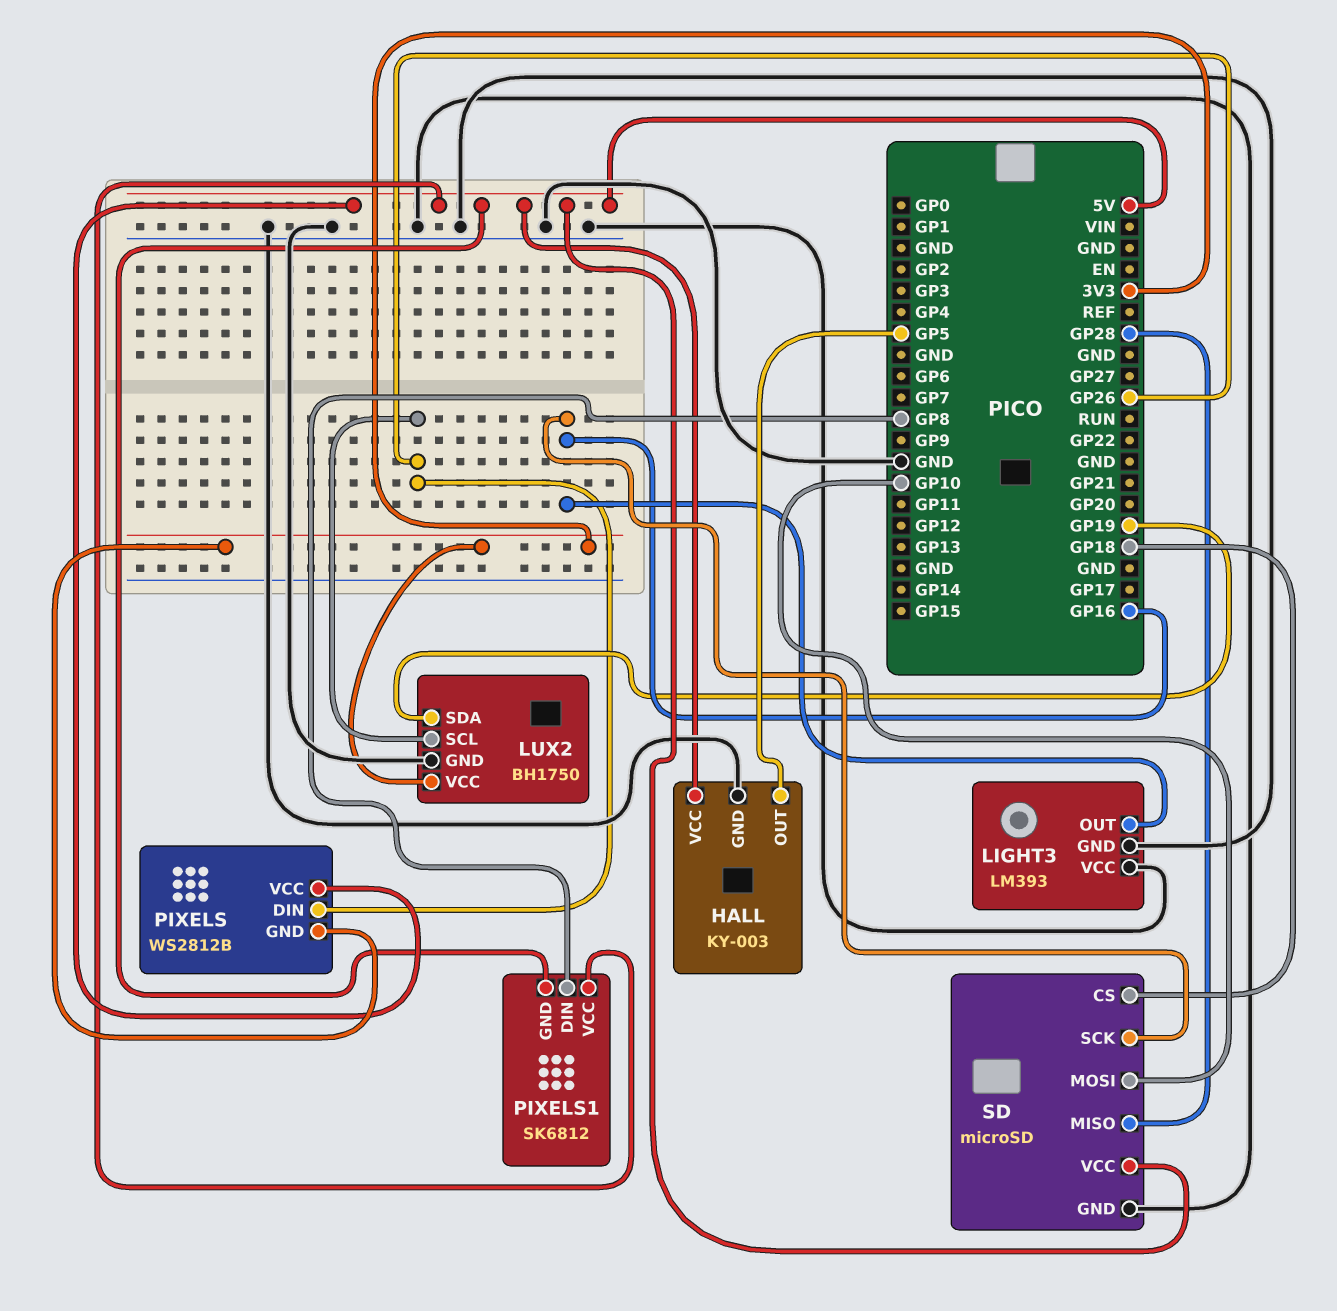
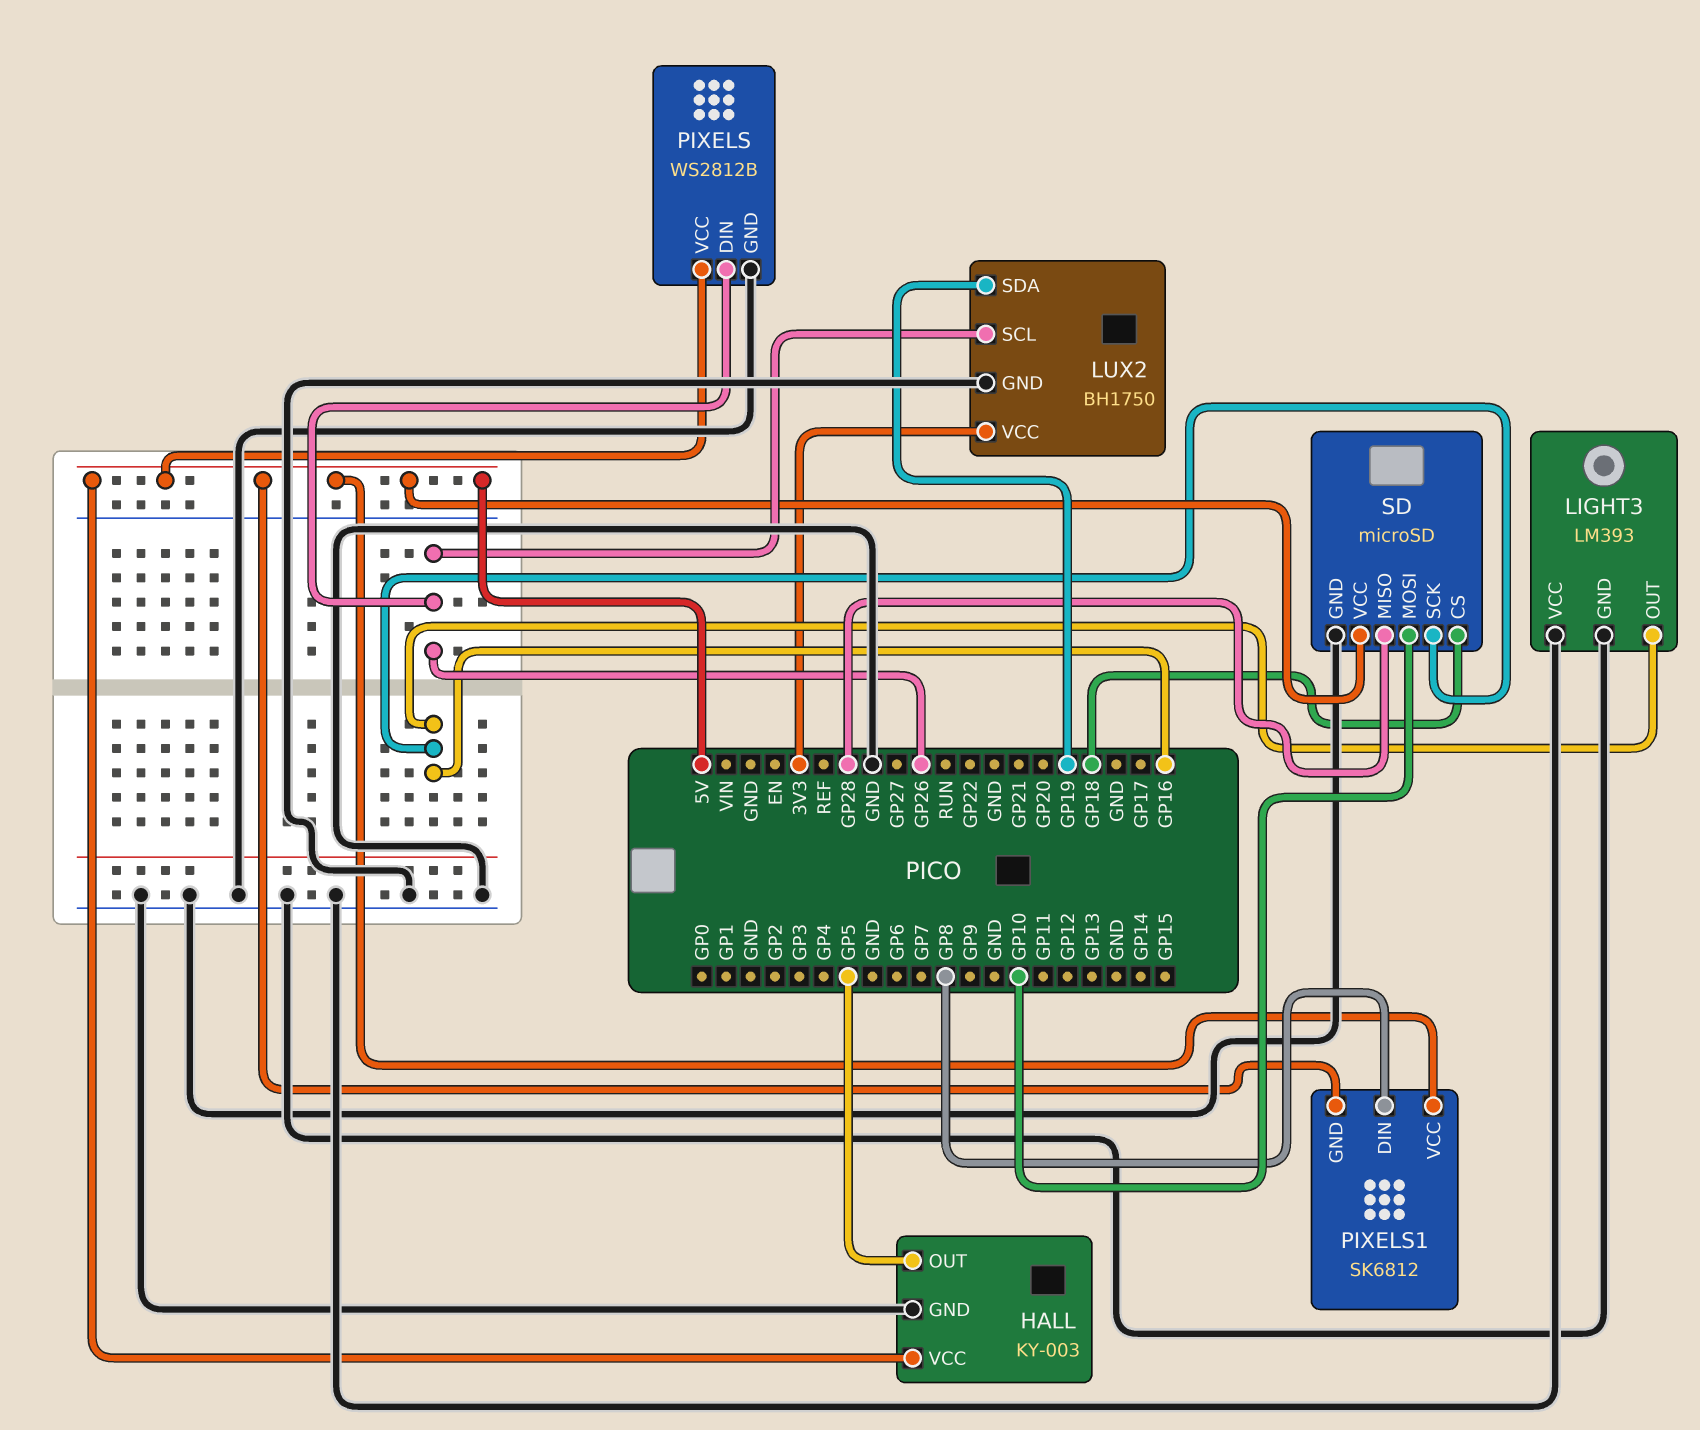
PIXELS pin GND: 3V3 -> GND

